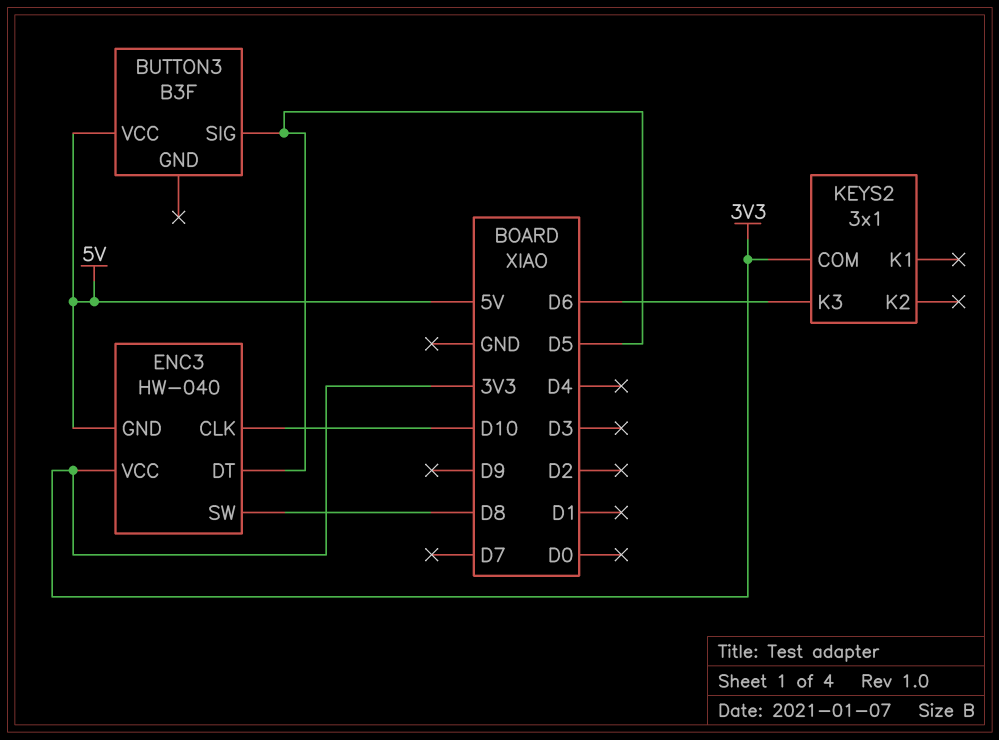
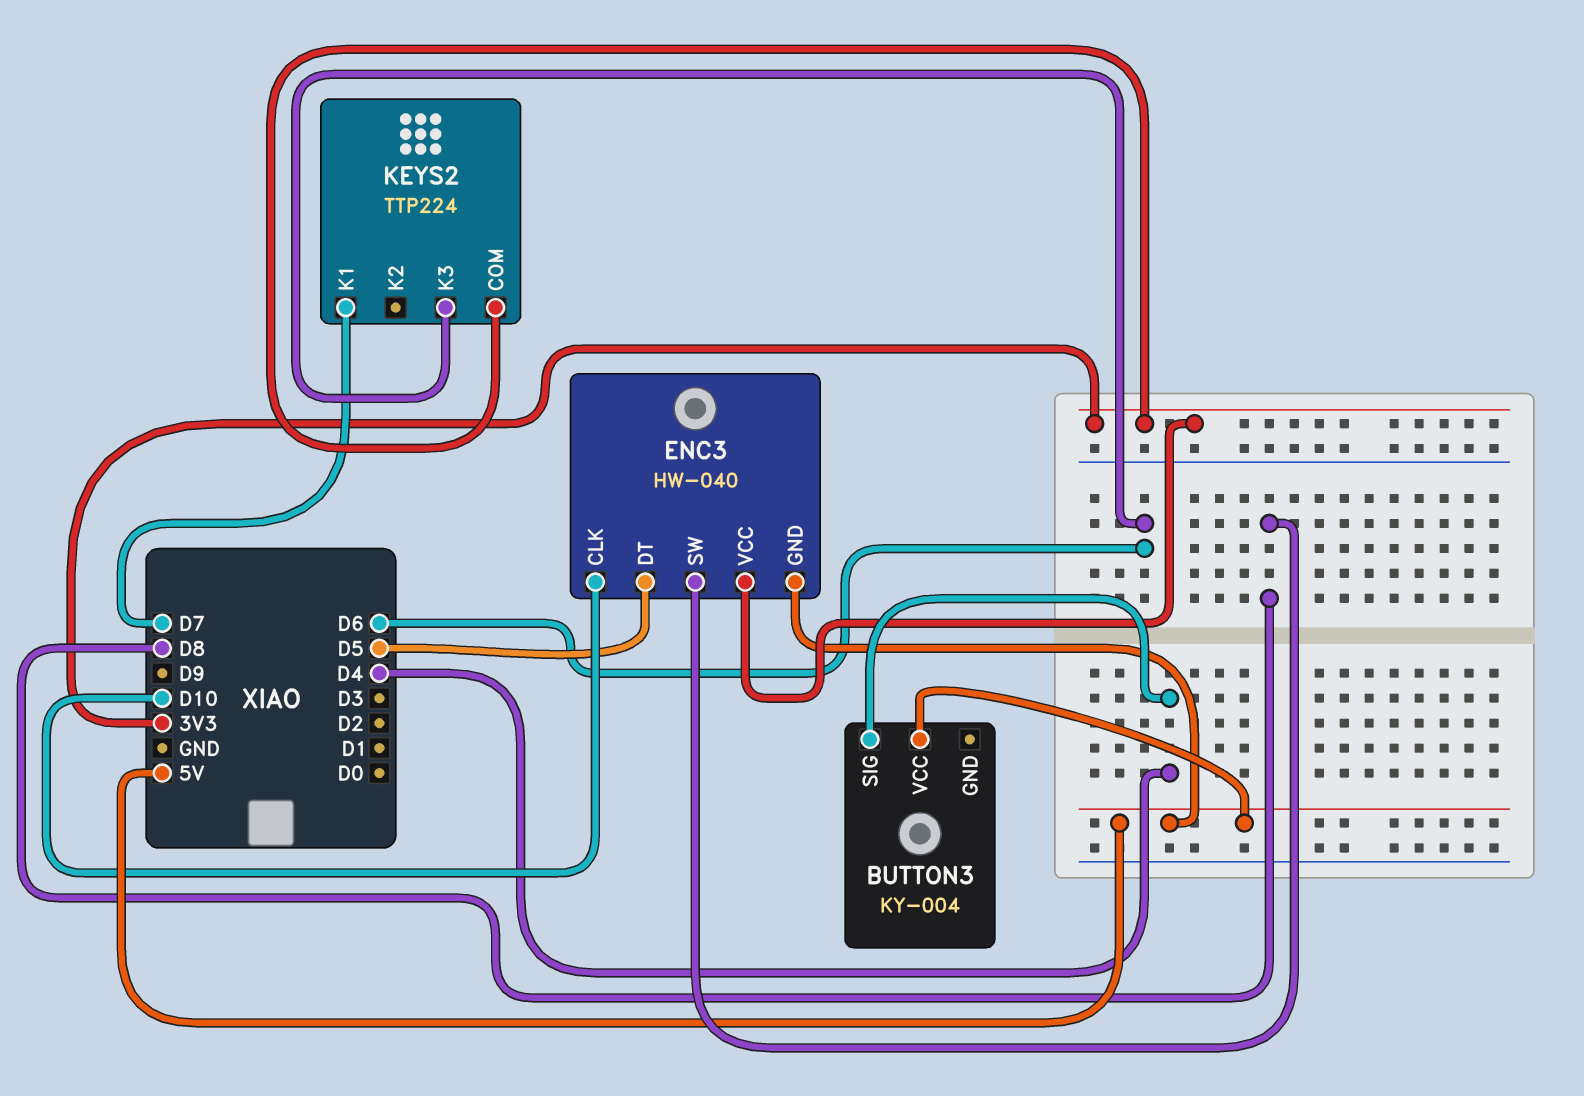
BUTTON3: B3F -> KY-004
BUTTON3 pin SIG: D5 -> D4
KEYS2: 3x1 -> TTP224
KEYS2 pin K1: none -> D7

